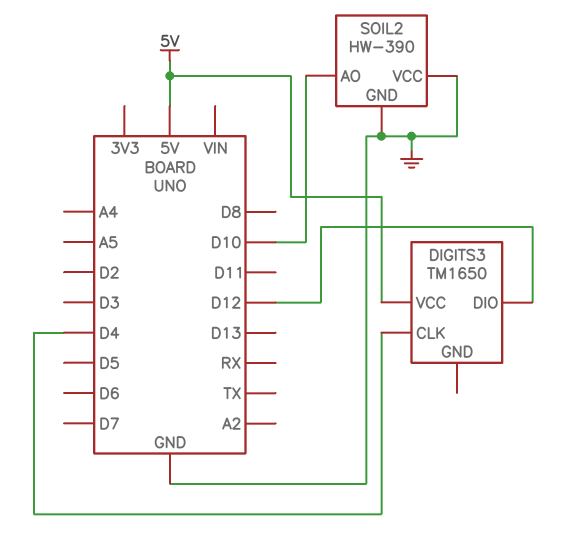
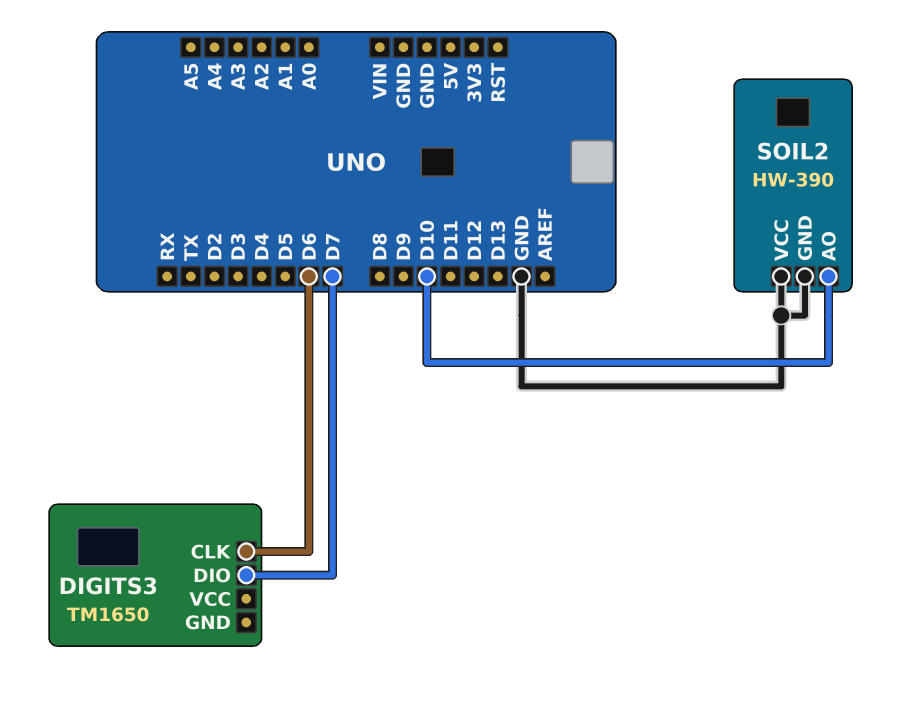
DIGITS3 pin CLK: D4 -> D6
DIGITS3 pin DIO: D12 -> D7
DIGITS3 pin VCC: 5V -> none

